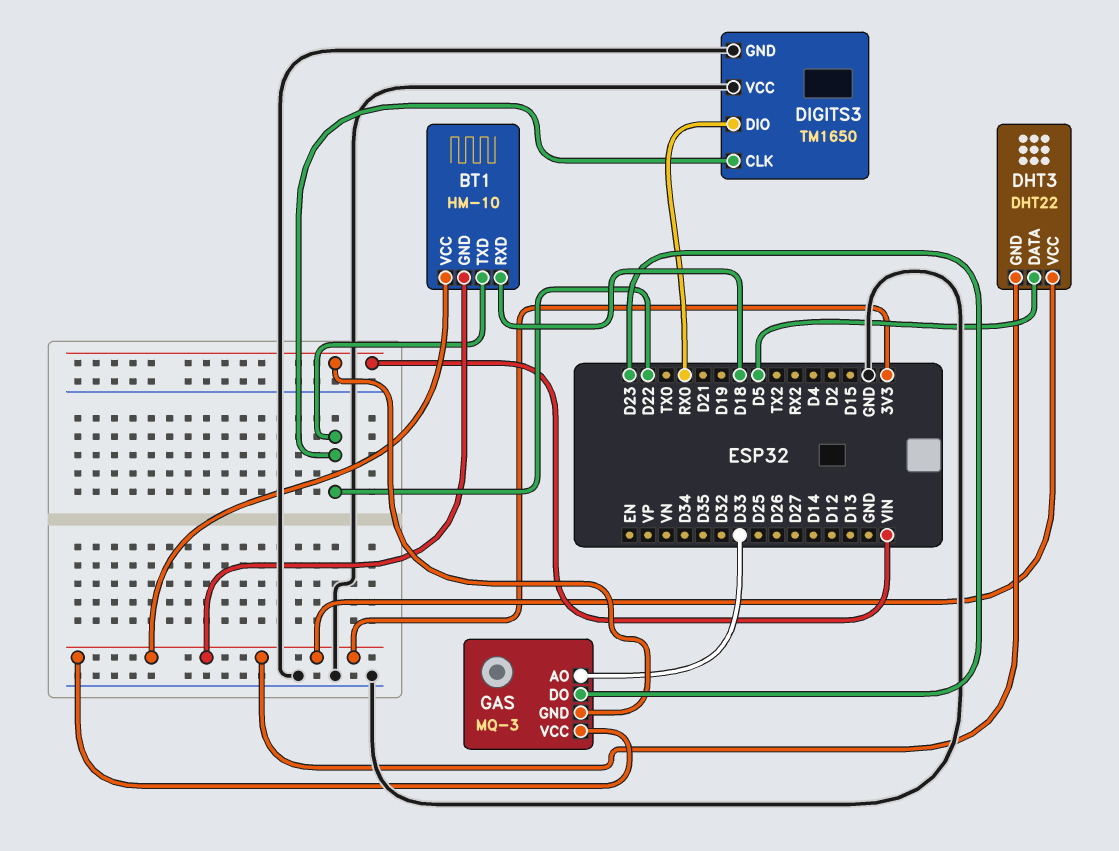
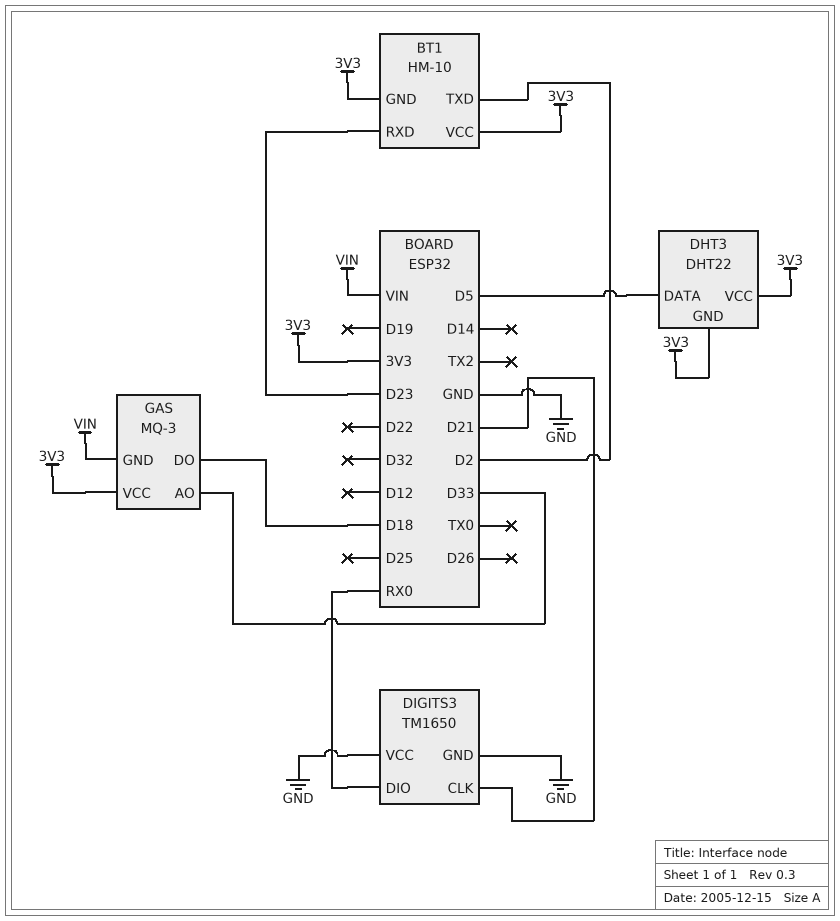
BT1 pin RXD: D18 -> D23
BT1 pin TXD: D22 -> D2
DIGITS3 pin CLK: D22 -> D21
GAS pin DO: D23 -> D18

